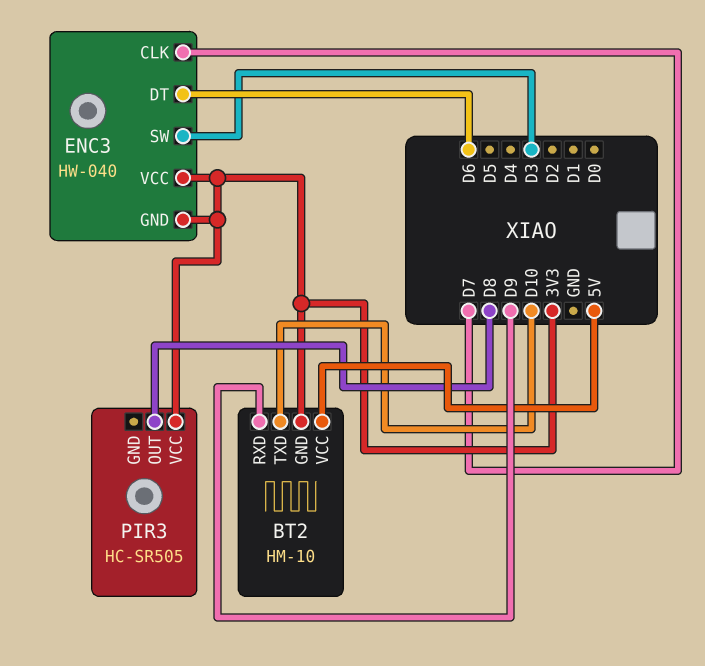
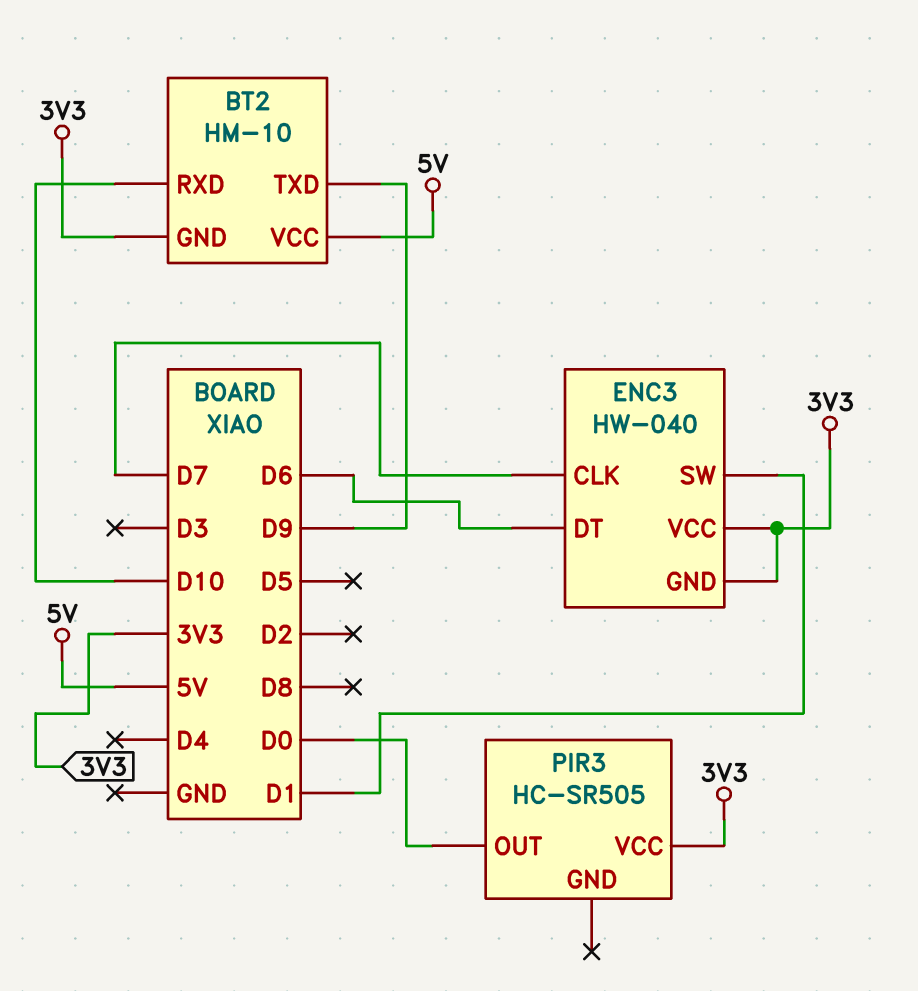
BT2 pin RXD: D9 -> D10
BT2 pin TXD: D10 -> D9
ENC3 pin SW: D3 -> D1
PIR3 pin OUT: D8 -> D0

